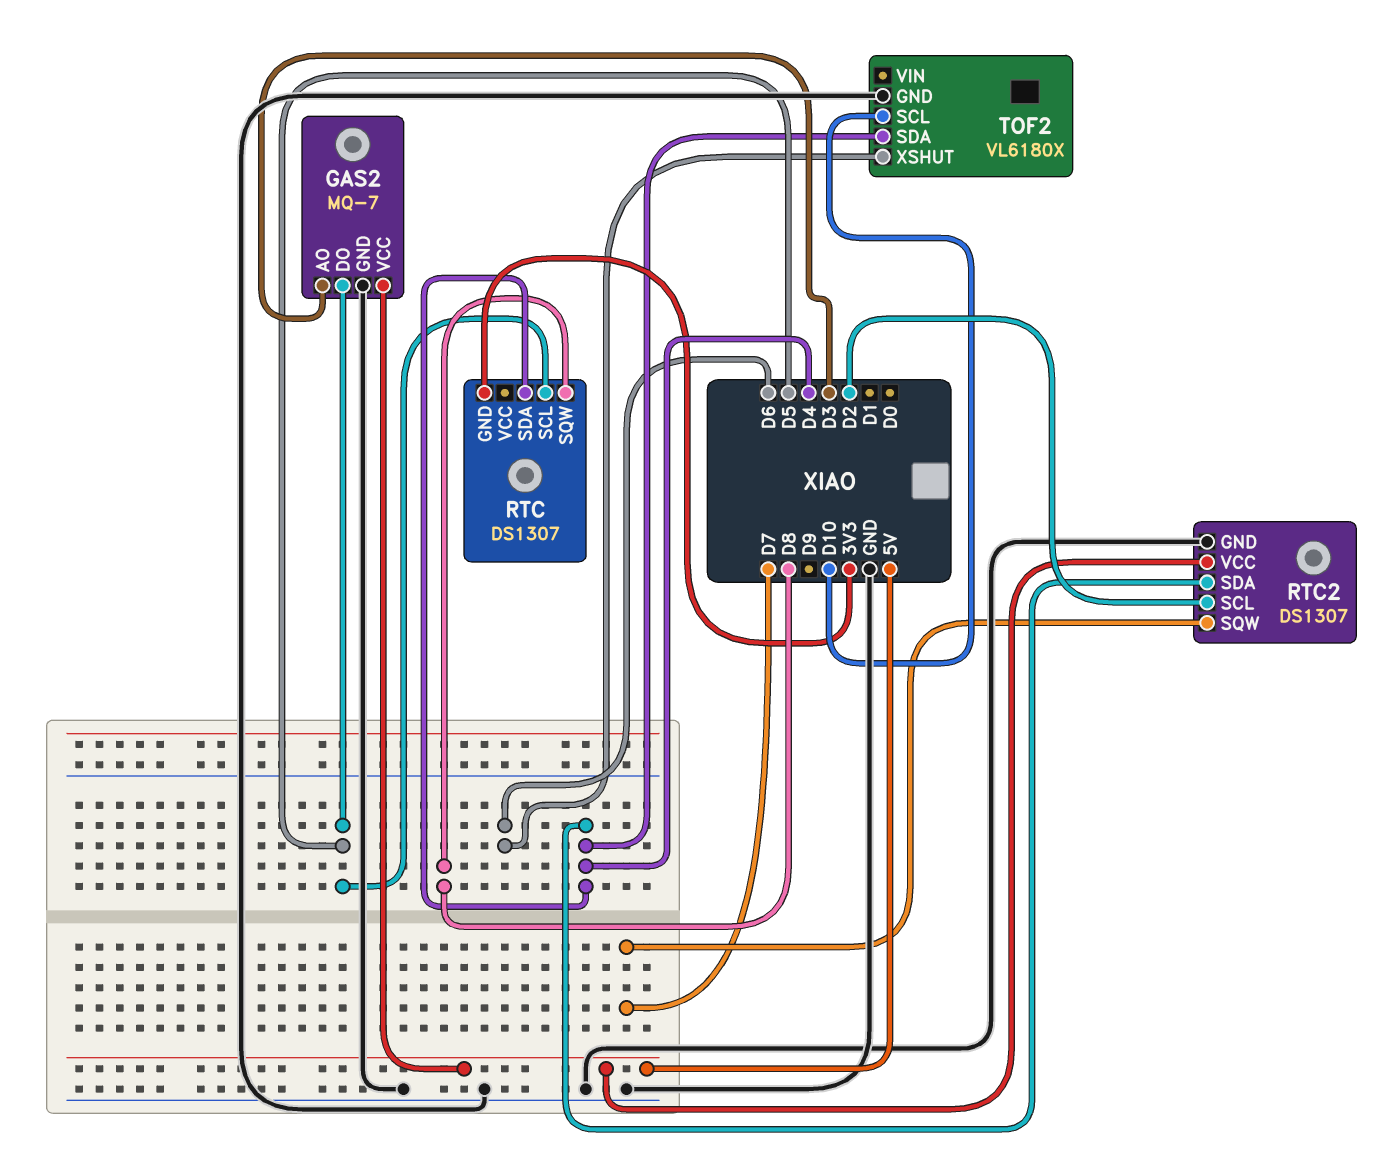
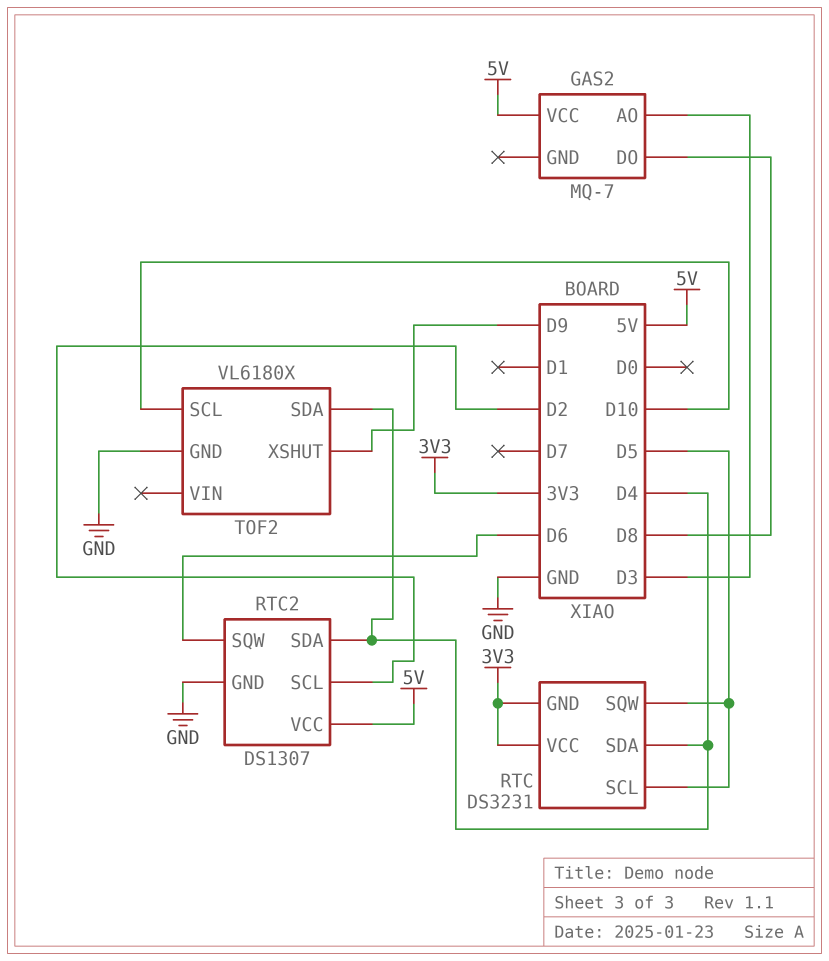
GAS2 pin DO: D5 -> D8
GAS2 pin GND: GND -> none
RTC: DS1307 -> DS3231
RTC pin SQW: D8 -> D5
RTC pin VCC: none -> 3V3
RTC2 pin SQW: D7 -> D6
TOF2 pin XSHUT: D6 -> D9

